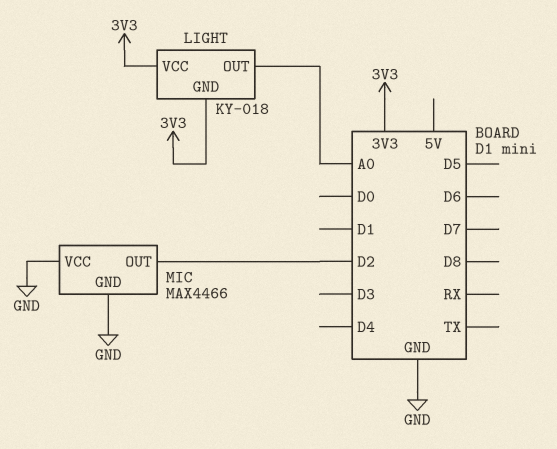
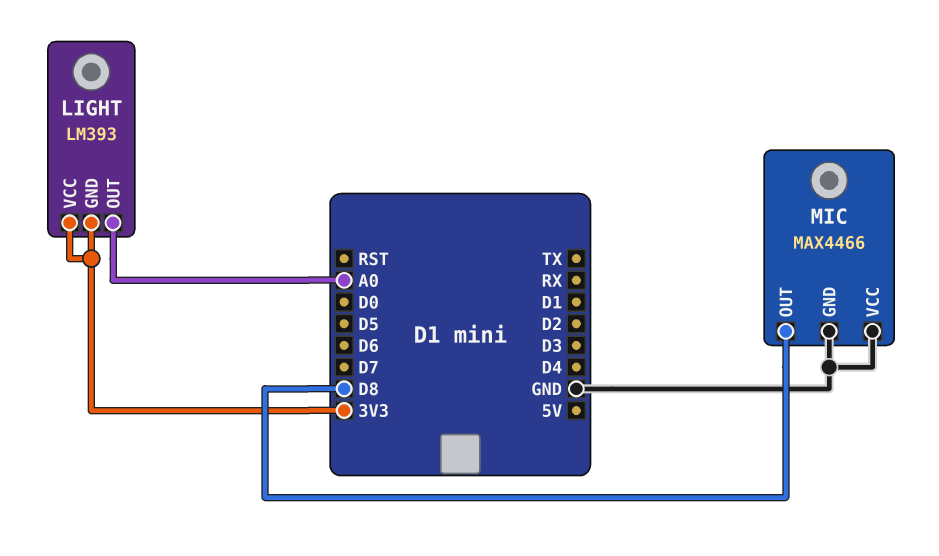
LIGHT: KY-018 -> LM393
MIC pin OUT: D2 -> D8

